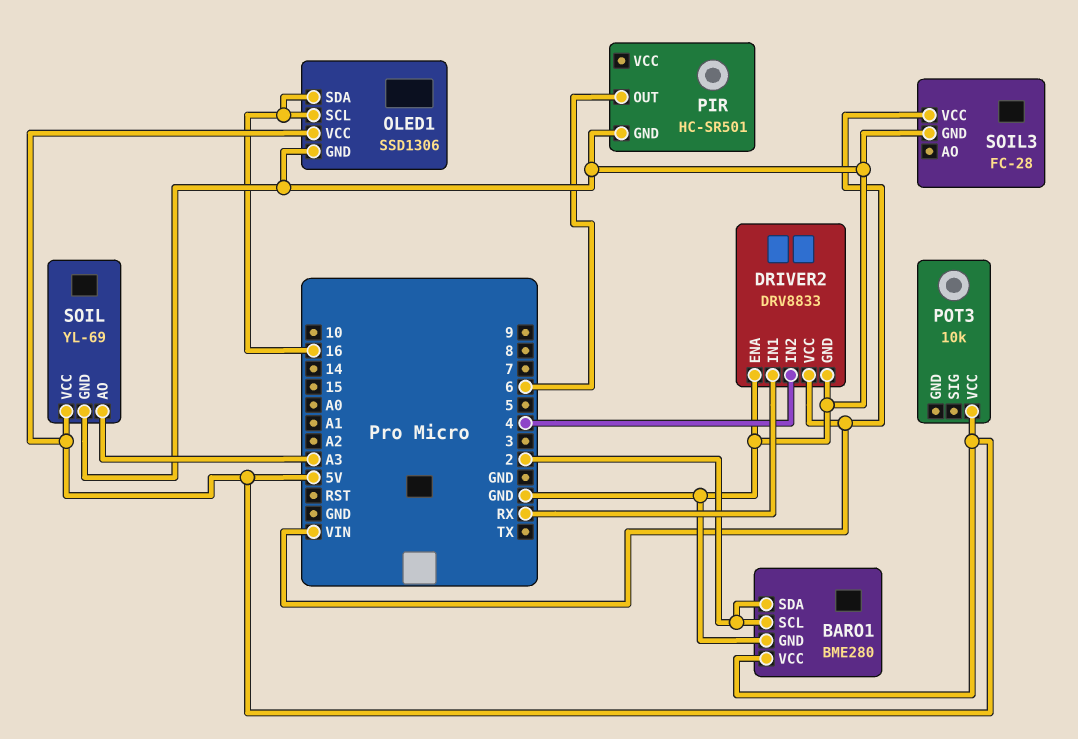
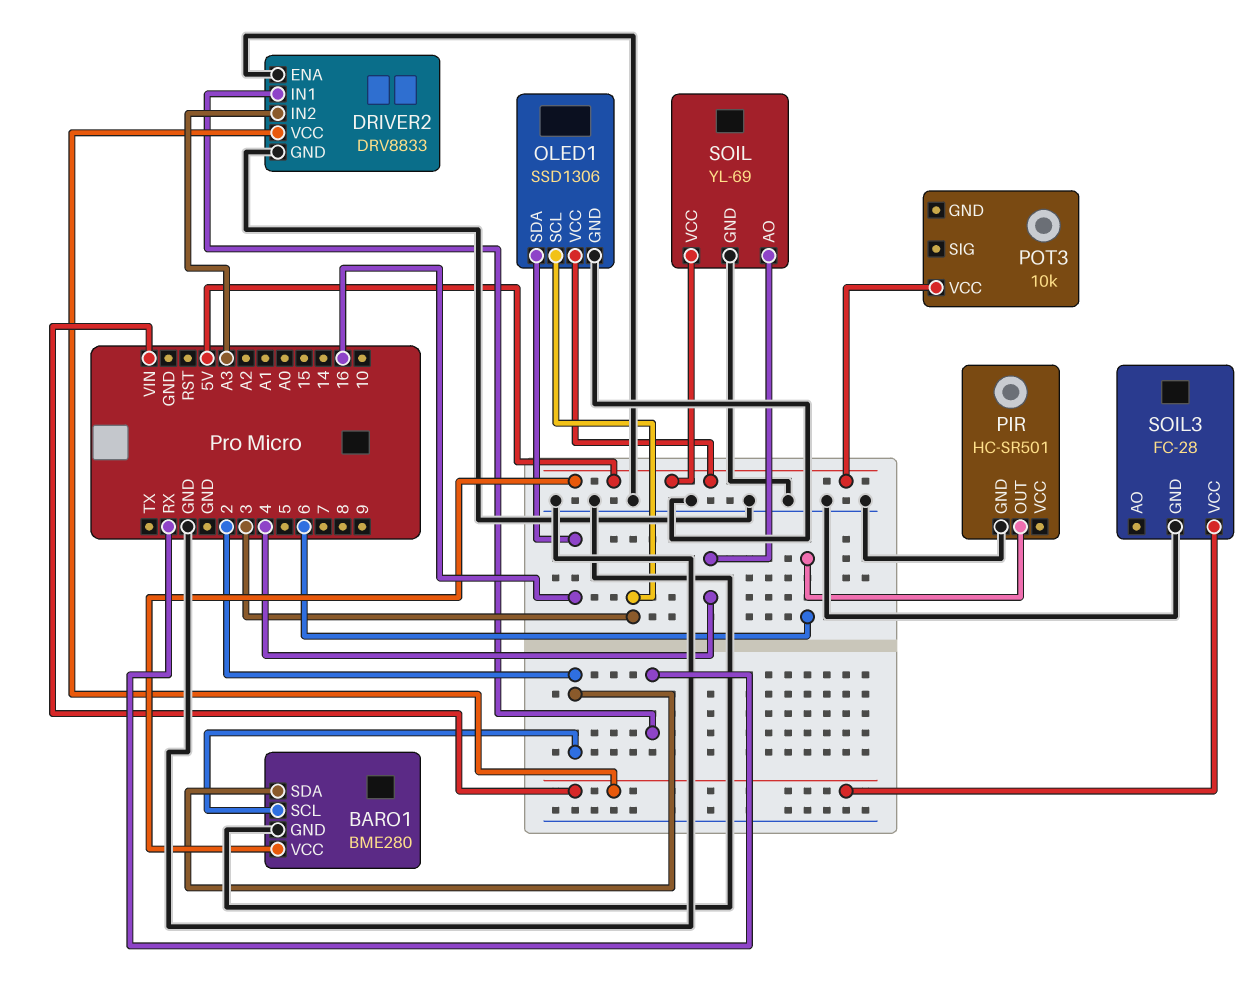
DRIVER2 pin IN2: 4 -> A3
OLED1 pin SCL: 16 -> 3
SOIL pin AO: A3 -> 4

